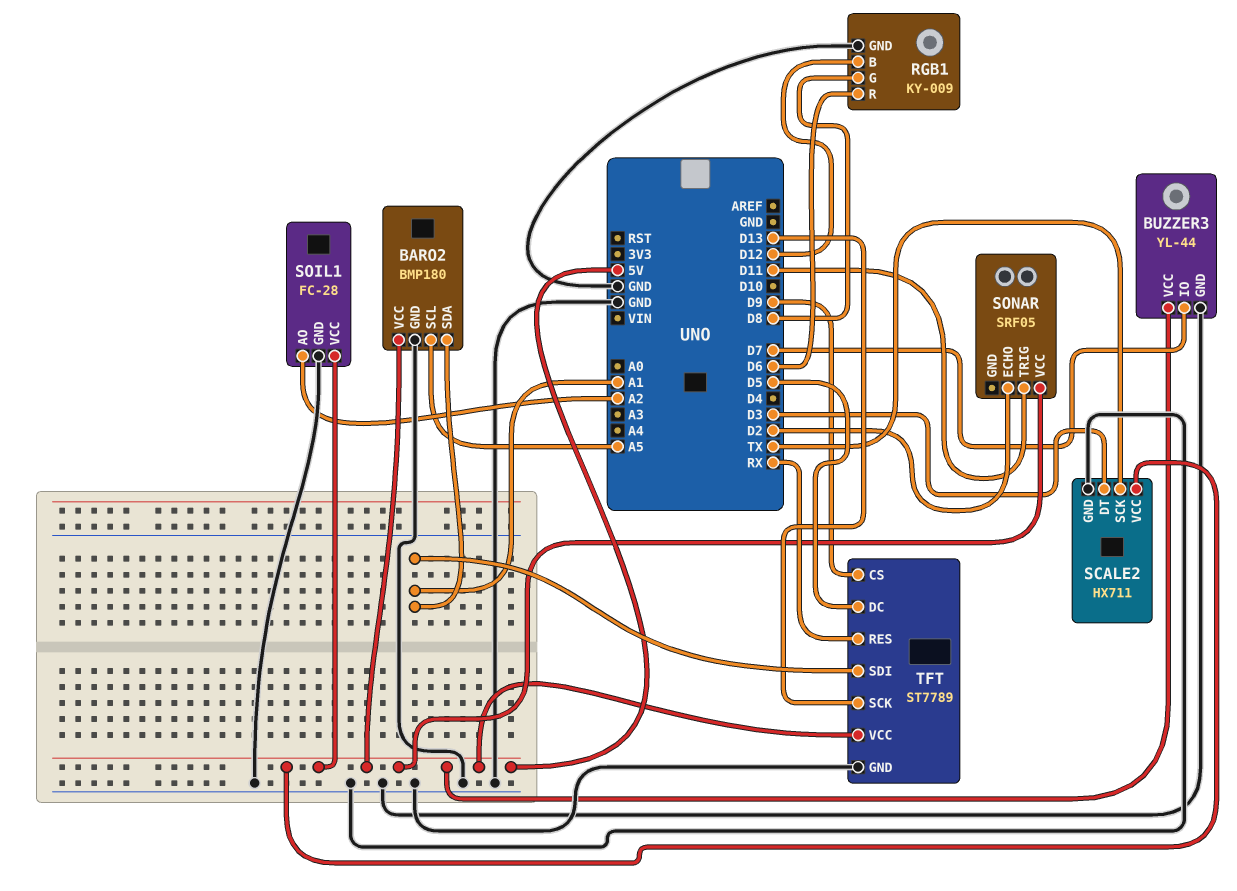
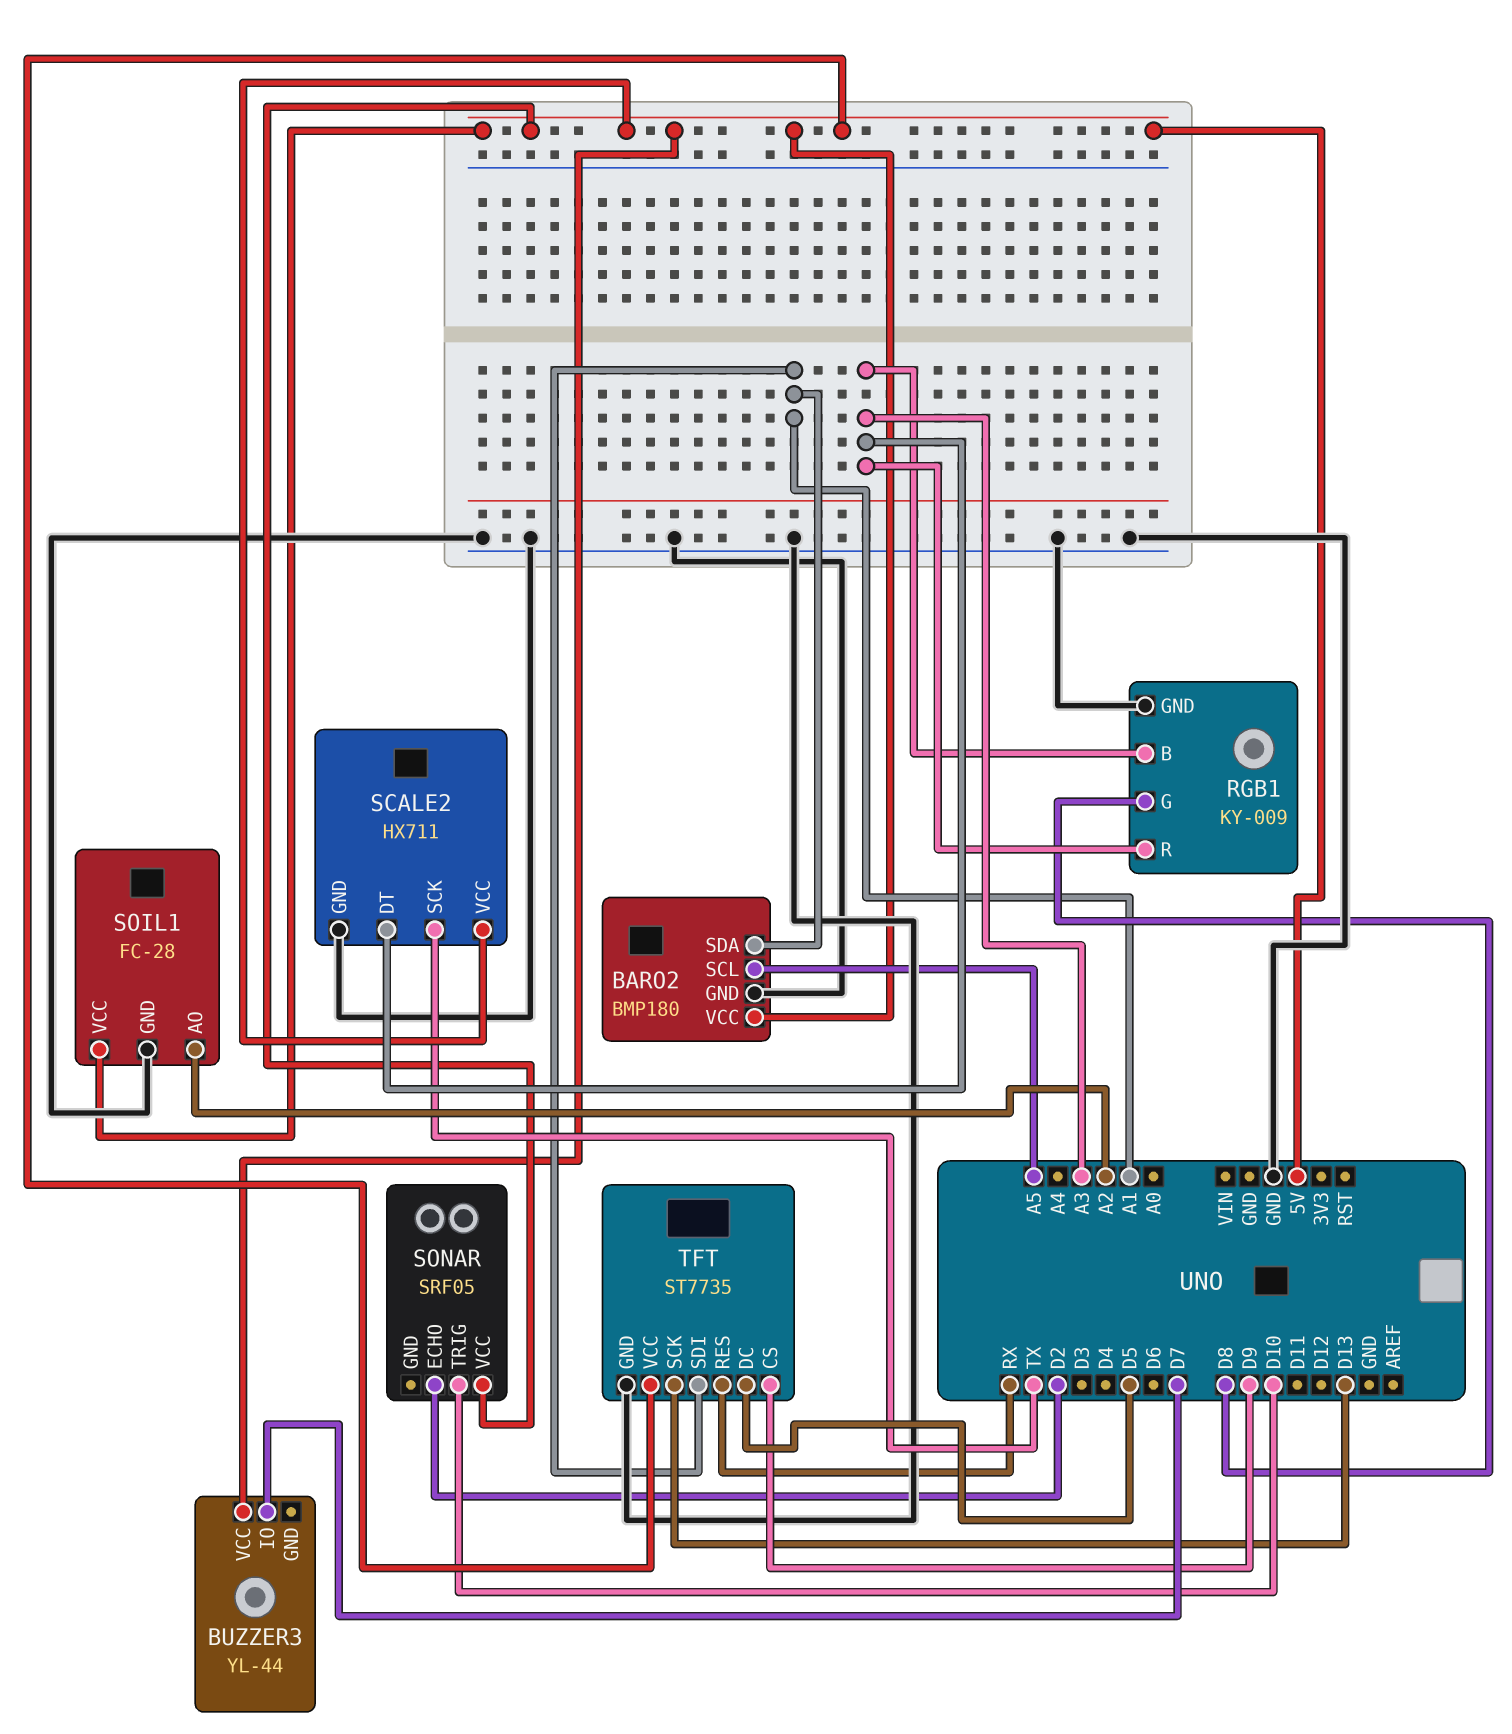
BUZZER3 pin GND: GND -> none
RGB1 pin B: D12 -> A3
RGB1 pin R: D6 -> A3
SCALE2 pin DT: D3 -> A3
SONAR pin TRIG: D11 -> D10
TFT: ST7789 -> ST7735

